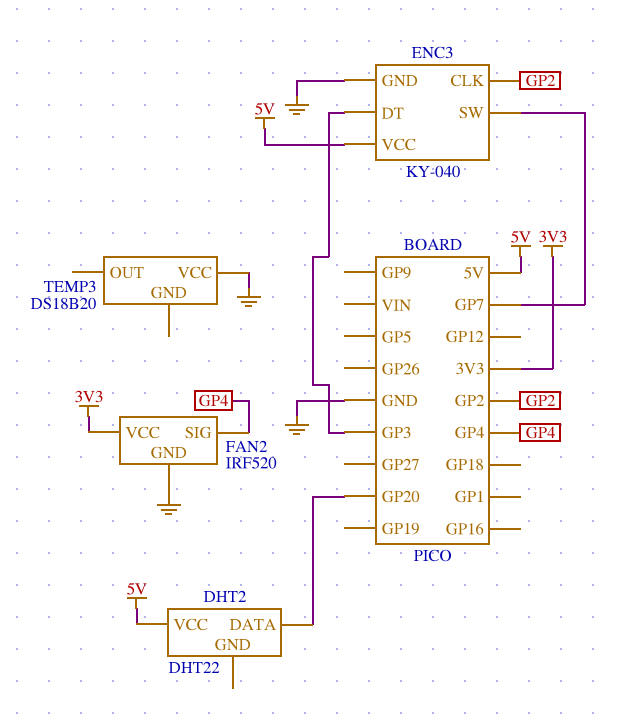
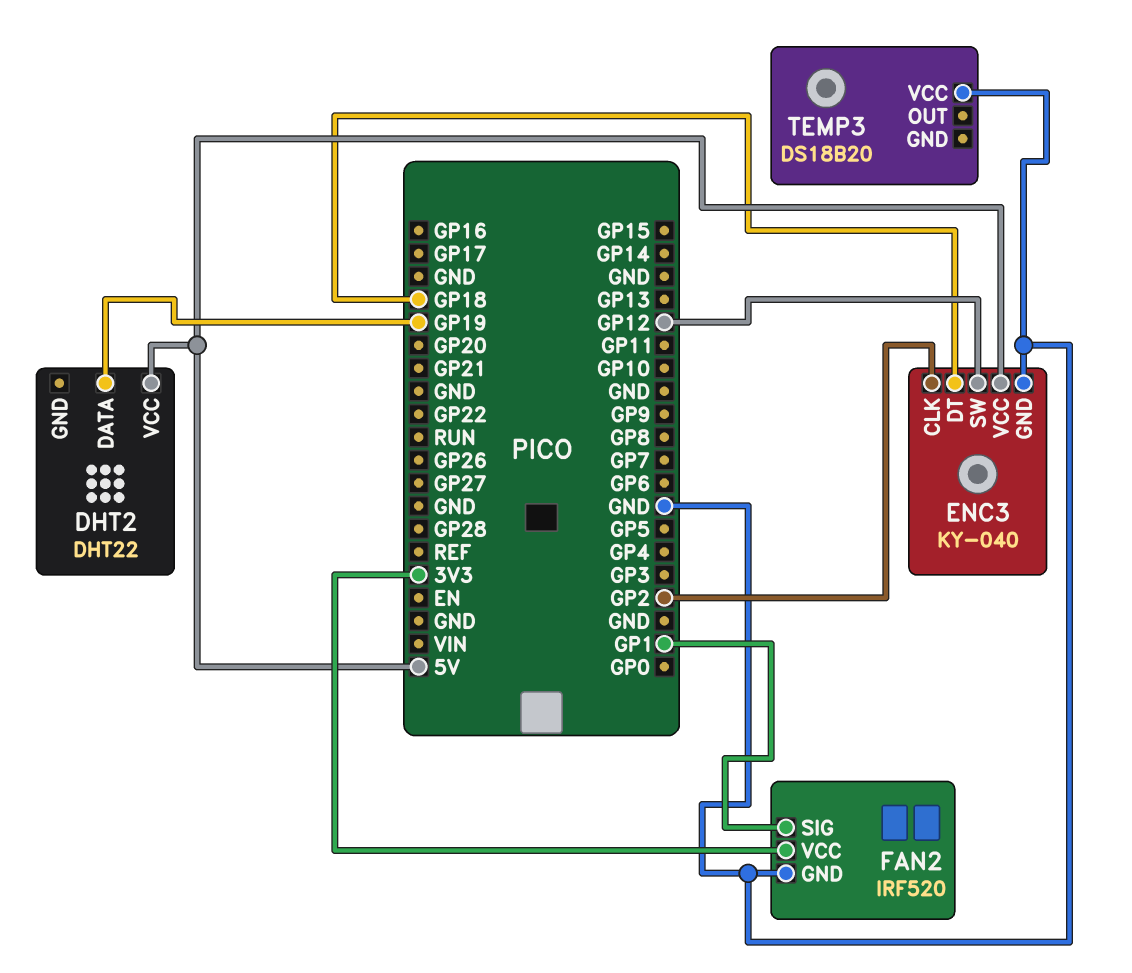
DHT2 pin DATA: GP20 -> GP19
ENC3 pin DT: GP3 -> GP18
ENC3 pin SW: GP7 -> GP12
FAN2 pin SIG: GP4 -> GP1

